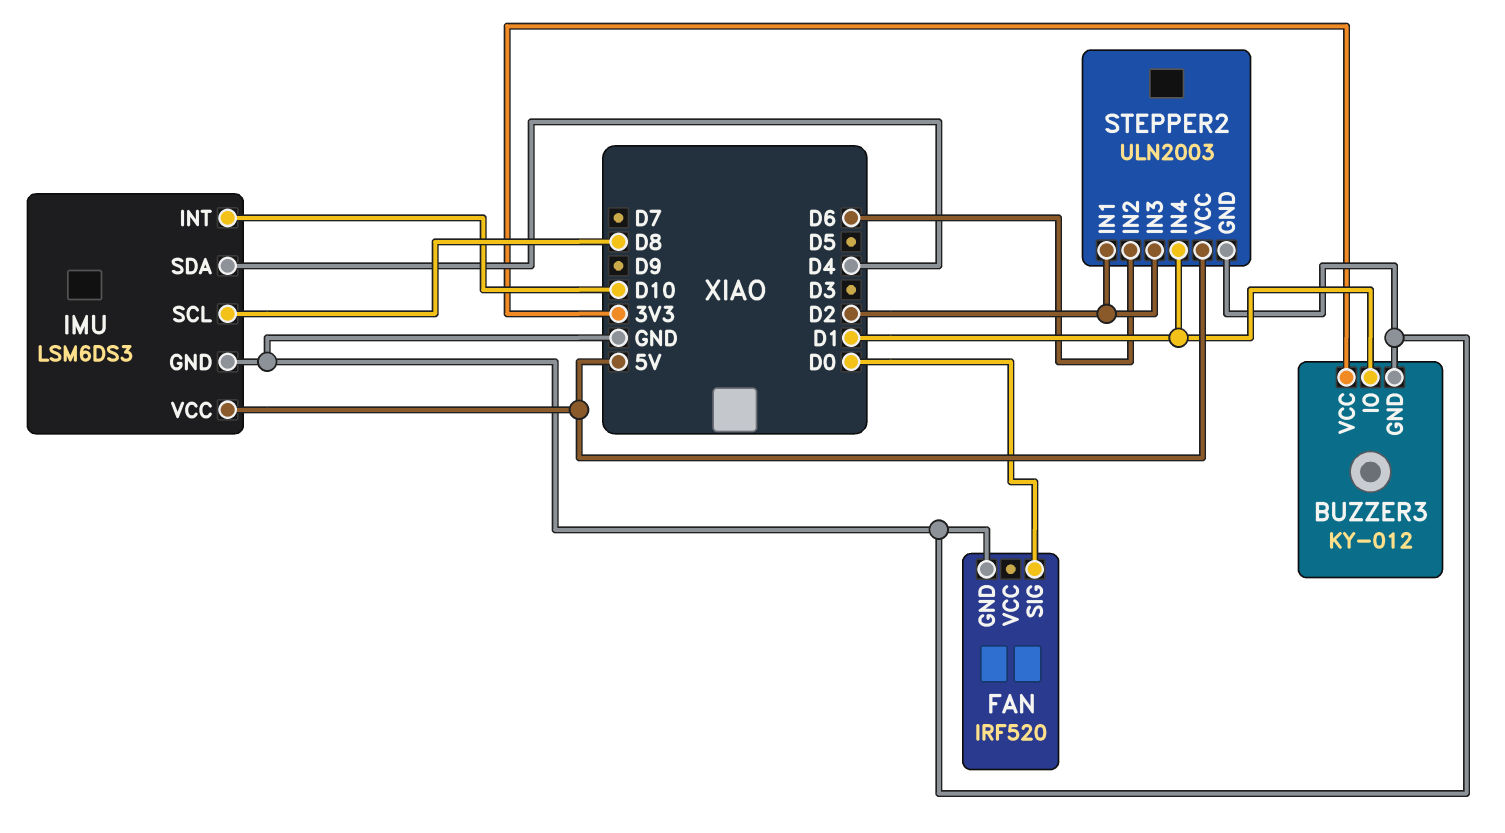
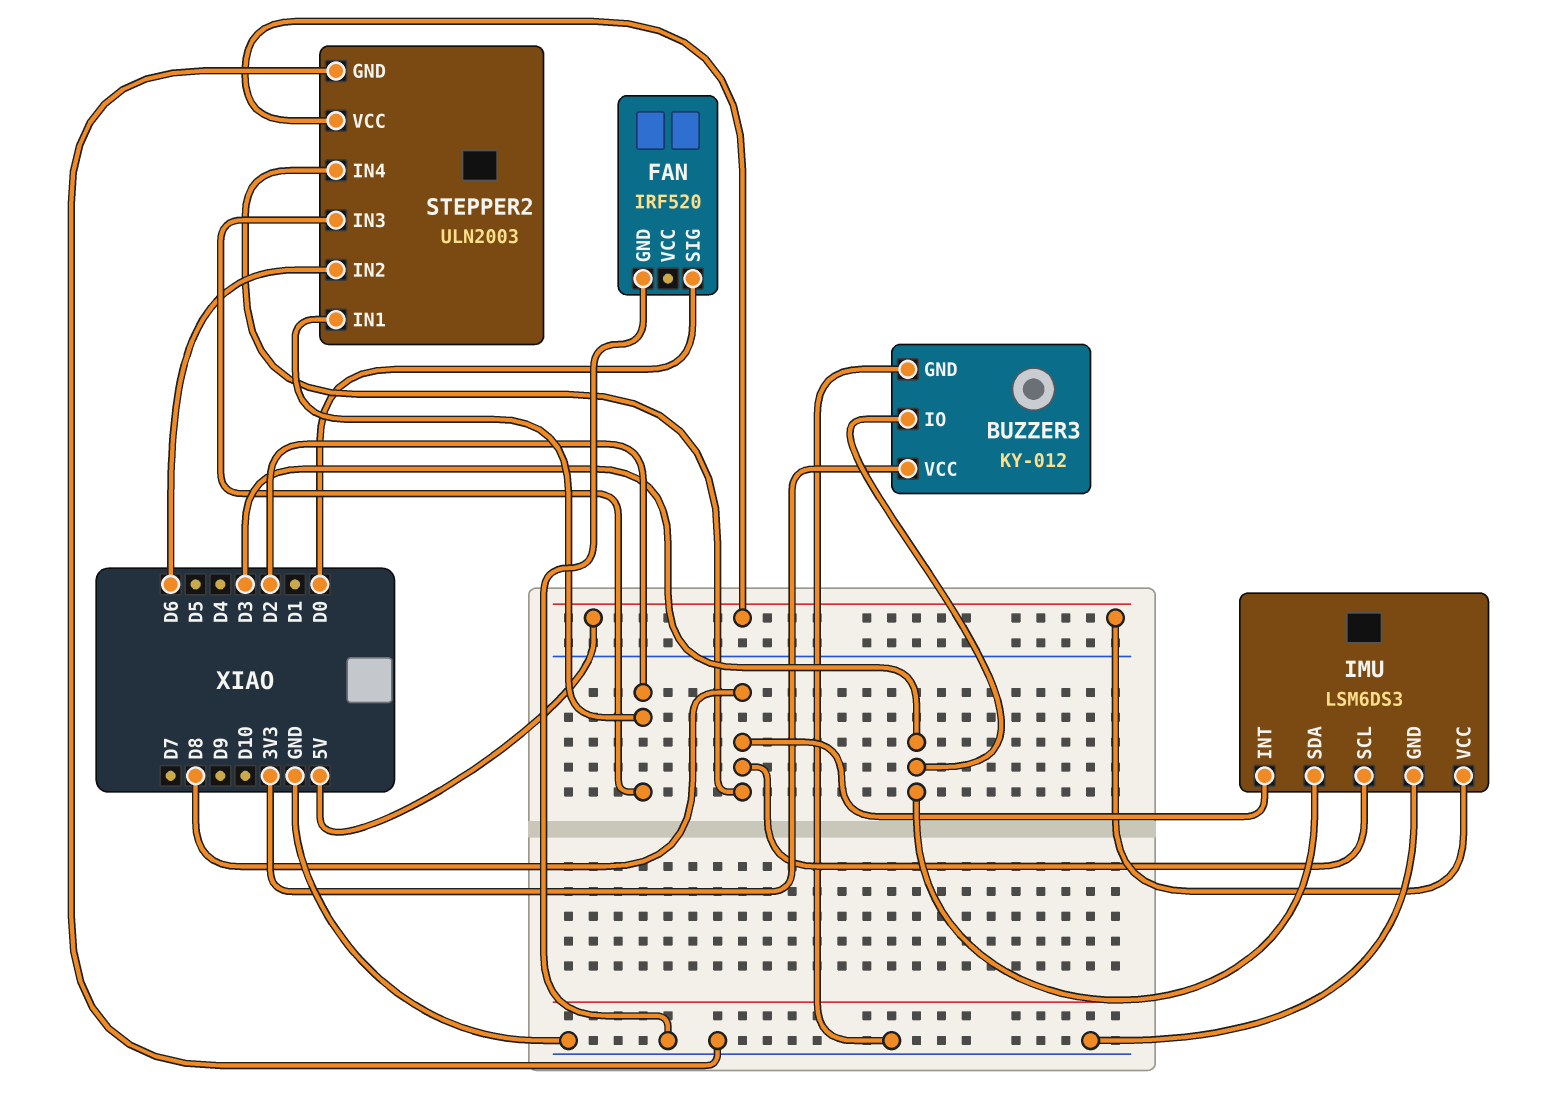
BUZZER3 pin IO: D1 -> D3
IMU pin INT: D10 -> D8
IMU pin SDA: D4 -> D3
STEPPER2 pin IN4: D1 -> D8

